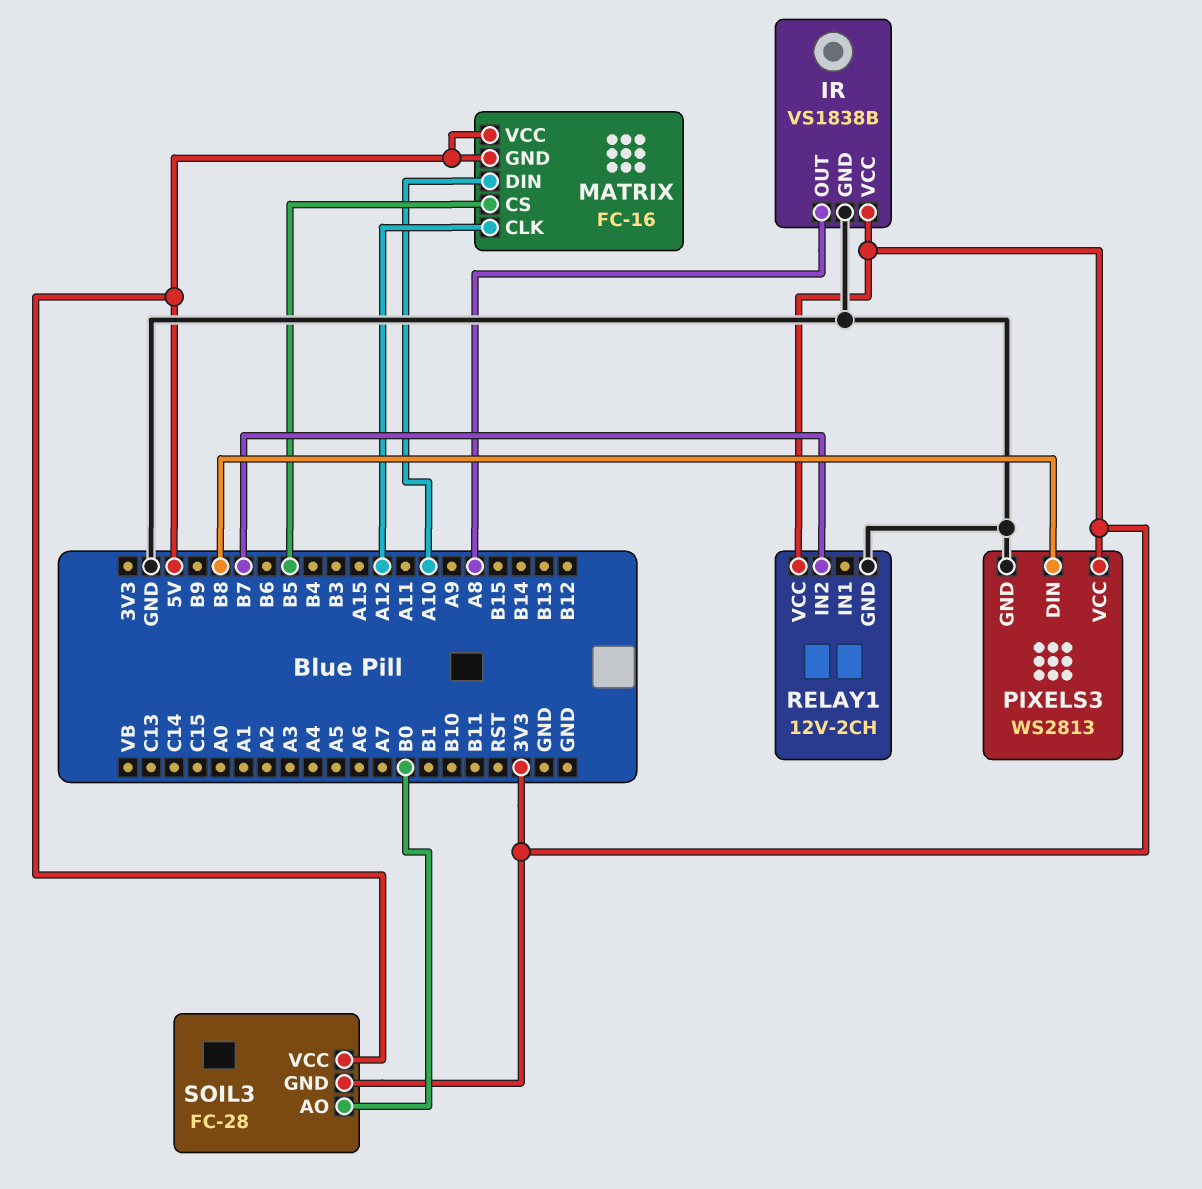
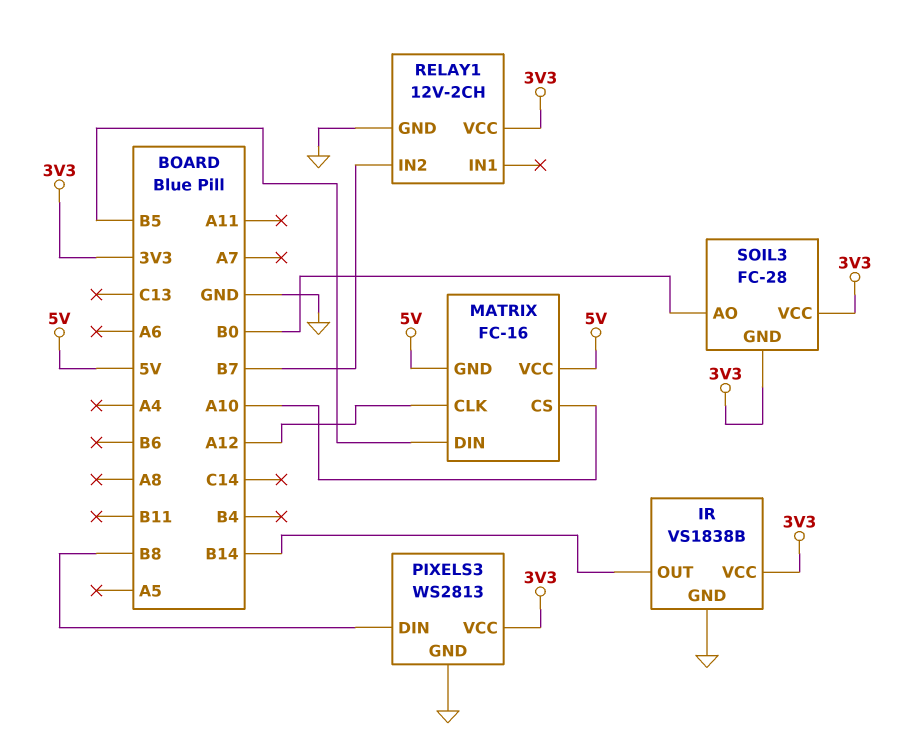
IR pin OUT: A8 -> B14
MATRIX pin CS: B5 -> A10
MATRIX pin DIN: A10 -> B5
SOIL3 pin VCC: 5V -> 3V3

